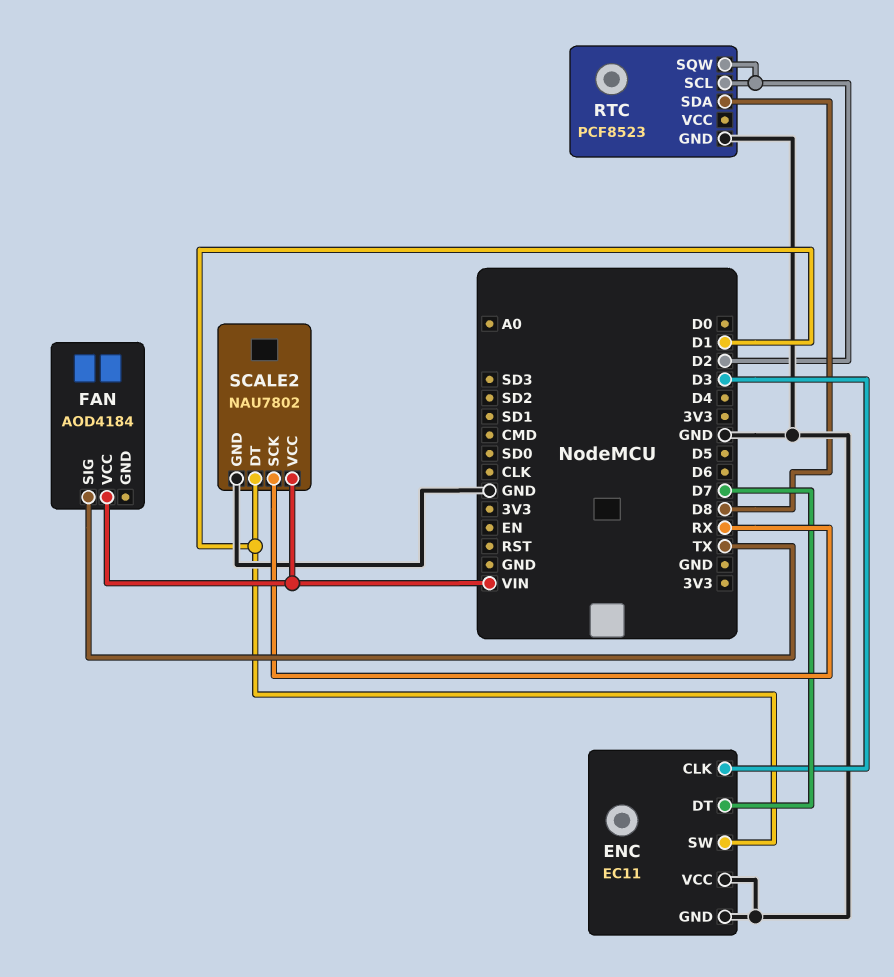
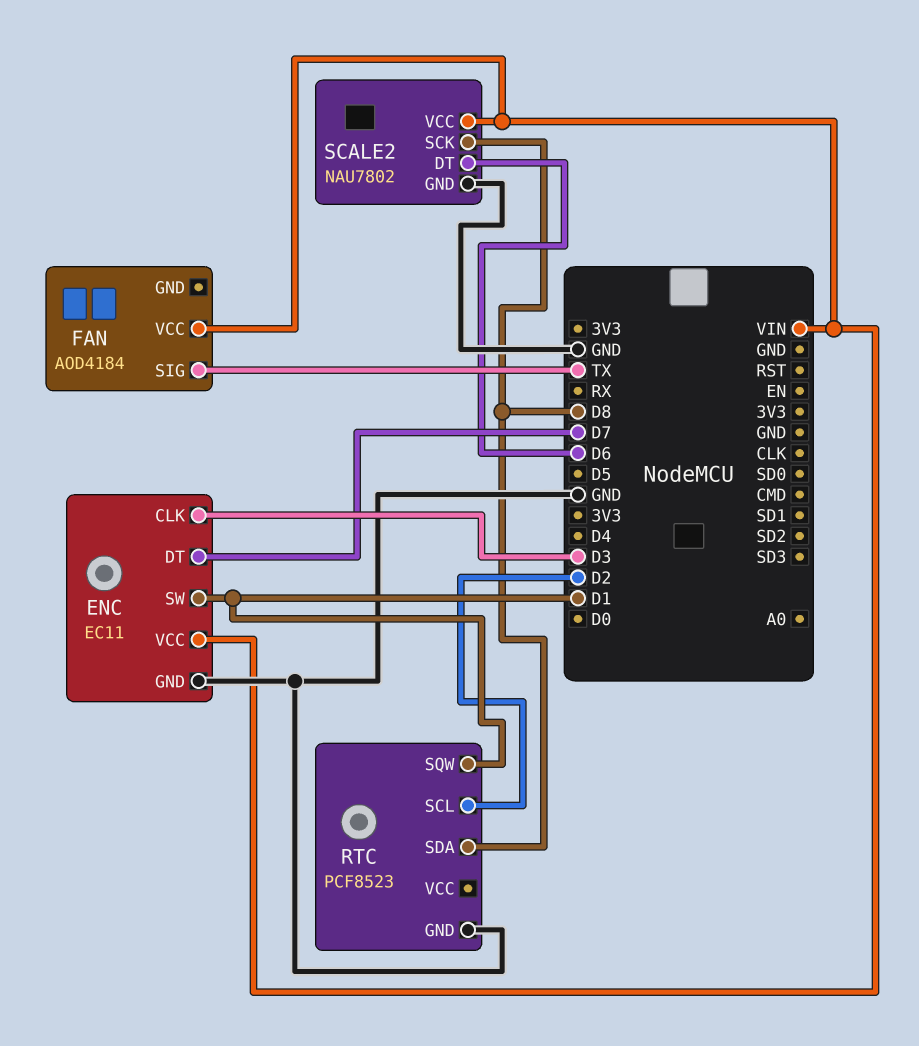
ENC pin VCC: GND -> VIN
RTC pin SQW: D2 -> D1
SCALE2 pin DT: D1 -> D6
SCALE2 pin SCK: RX -> D8

